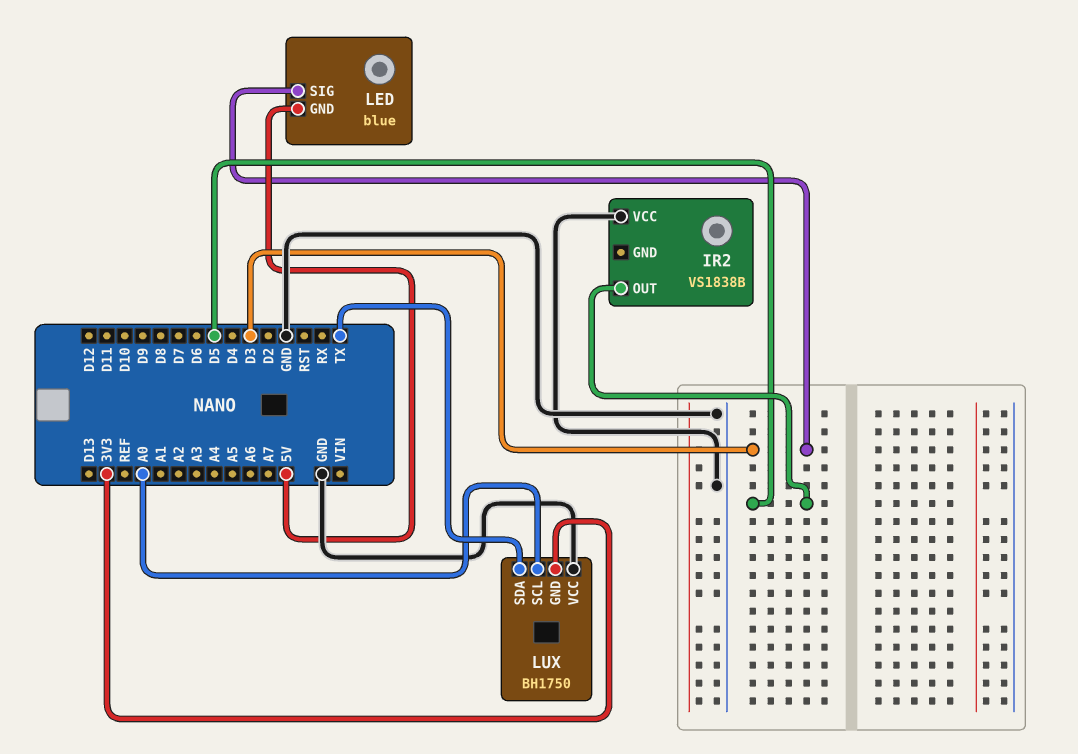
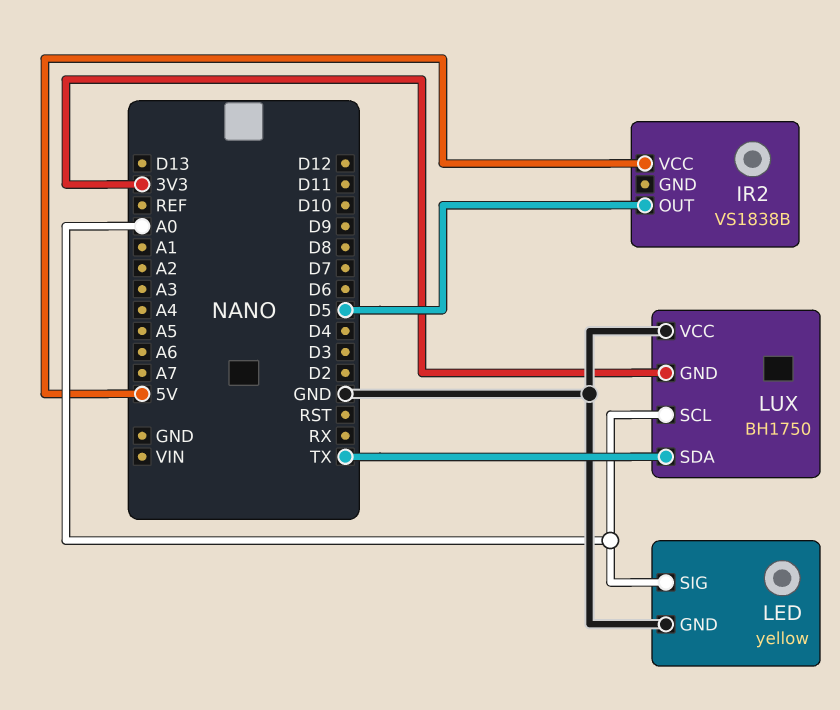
IR2 pin VCC: GND -> 5V
LED: blue -> yellow
LED pin GND: 5V -> GND
LED pin SIG: D3 -> A0

